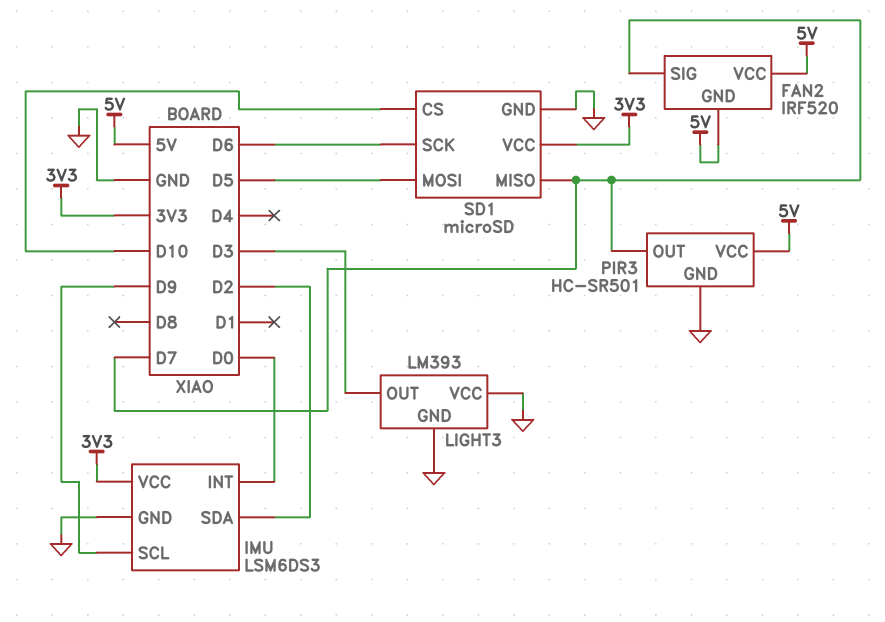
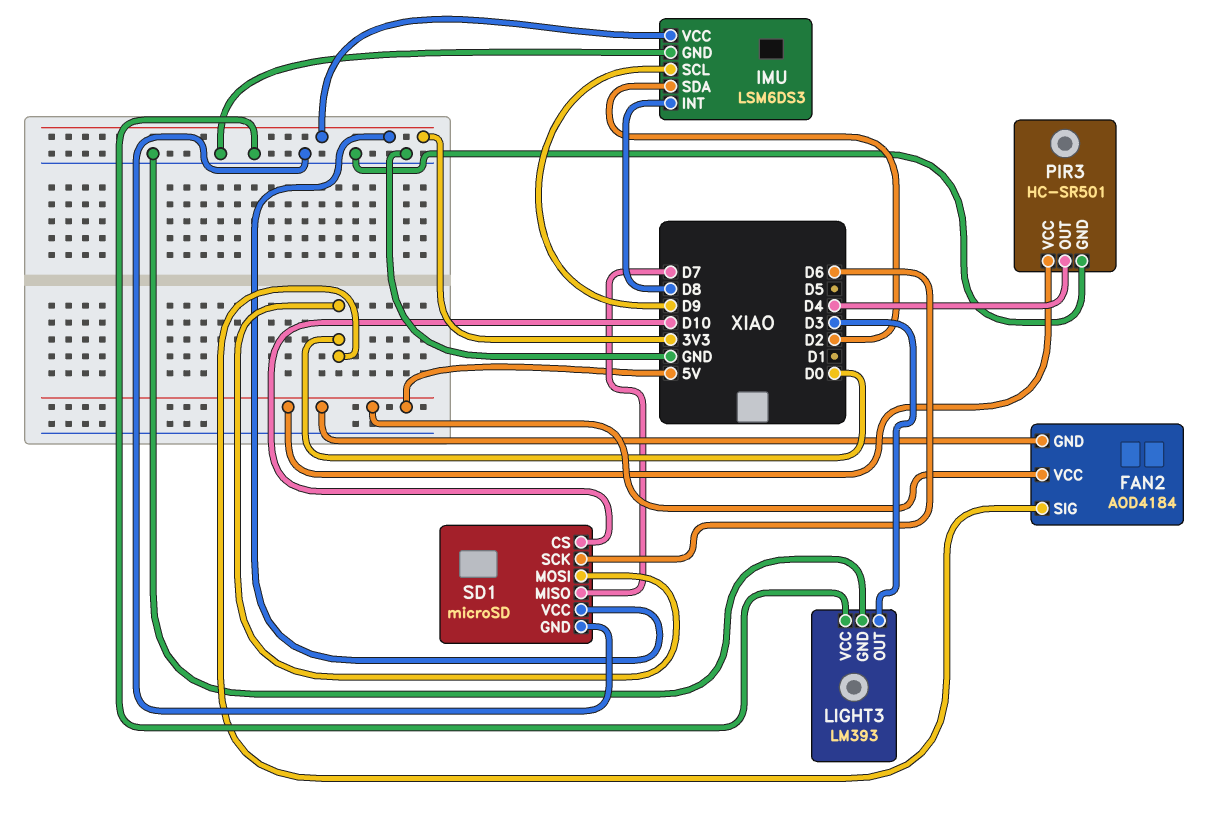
FAN2: IRF520 -> AOD4184
FAN2 pin SIG: D7 -> D0
IMU pin INT: D0 -> D8
PIR3 pin OUT: D7 -> D4
SD1 pin MOSI: D5 -> D0

